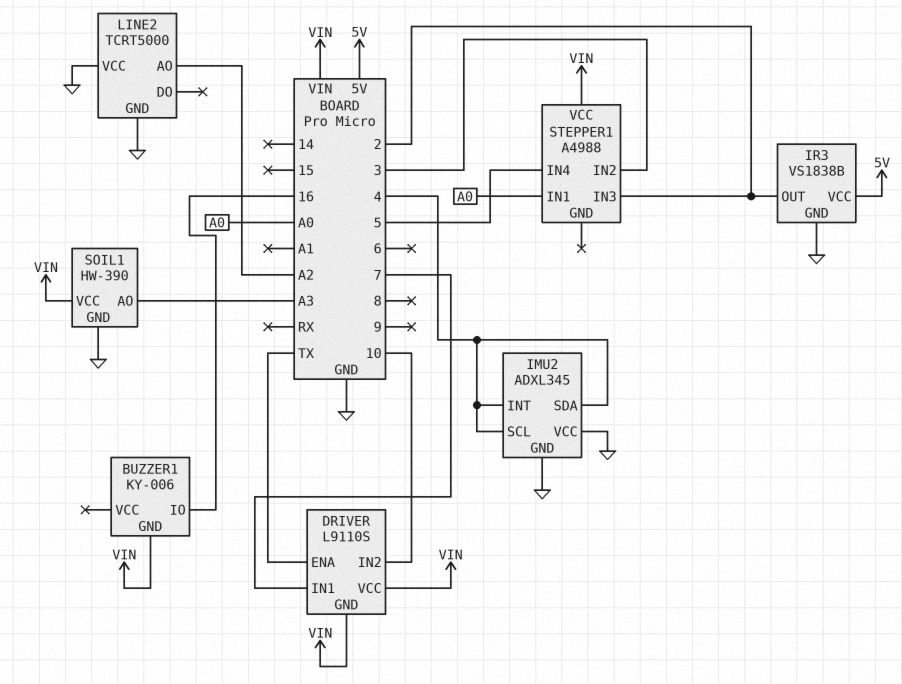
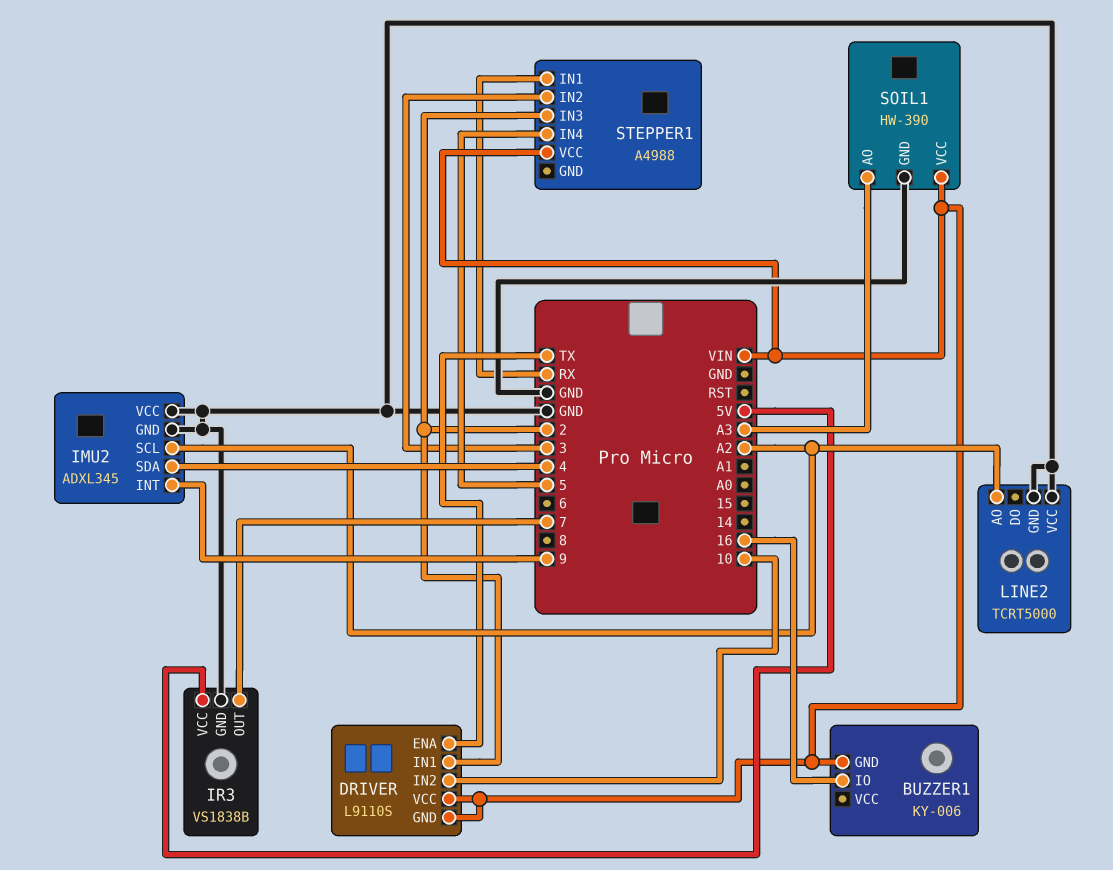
DRIVER pin IN1: 7 -> 2
IMU2 pin INT: 4 -> 9
IMU2 pin SCL: 4 -> A2
IR3 pin OUT: 2 -> 7
STEPPER1 pin IN1: A0 -> RX

